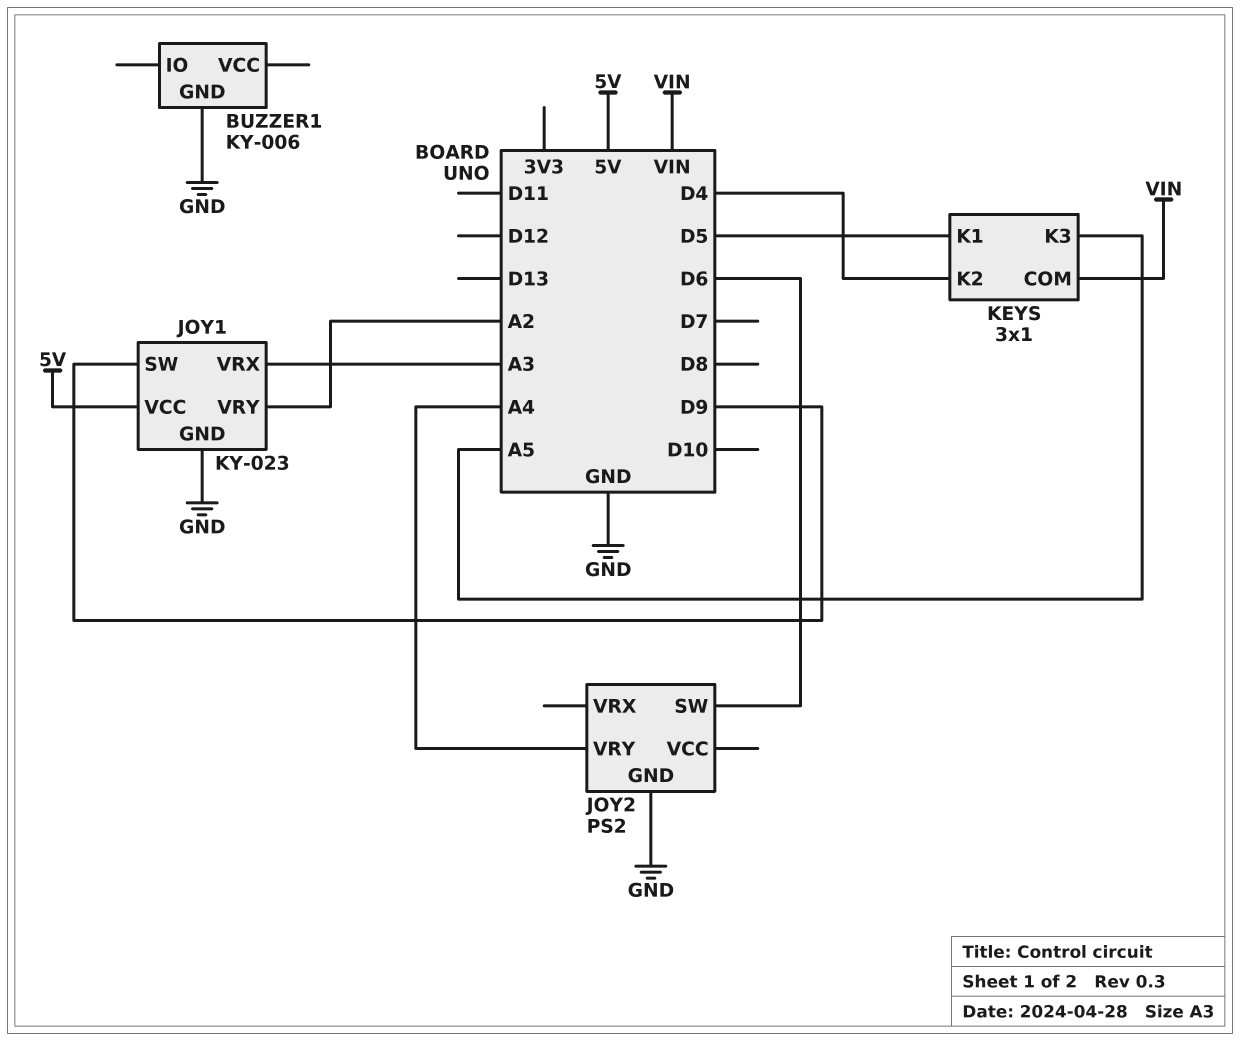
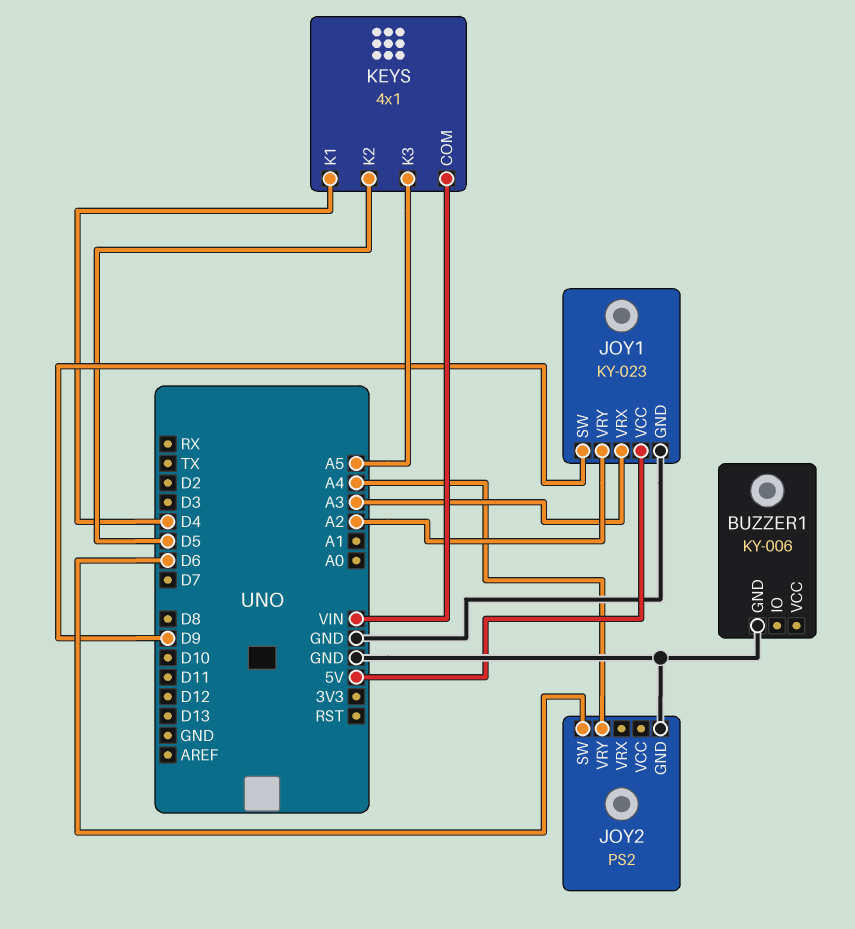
KEYS: 3x1 -> 4x1
KEYS pin K1: D5 -> D4
KEYS pin K2: D4 -> D5

